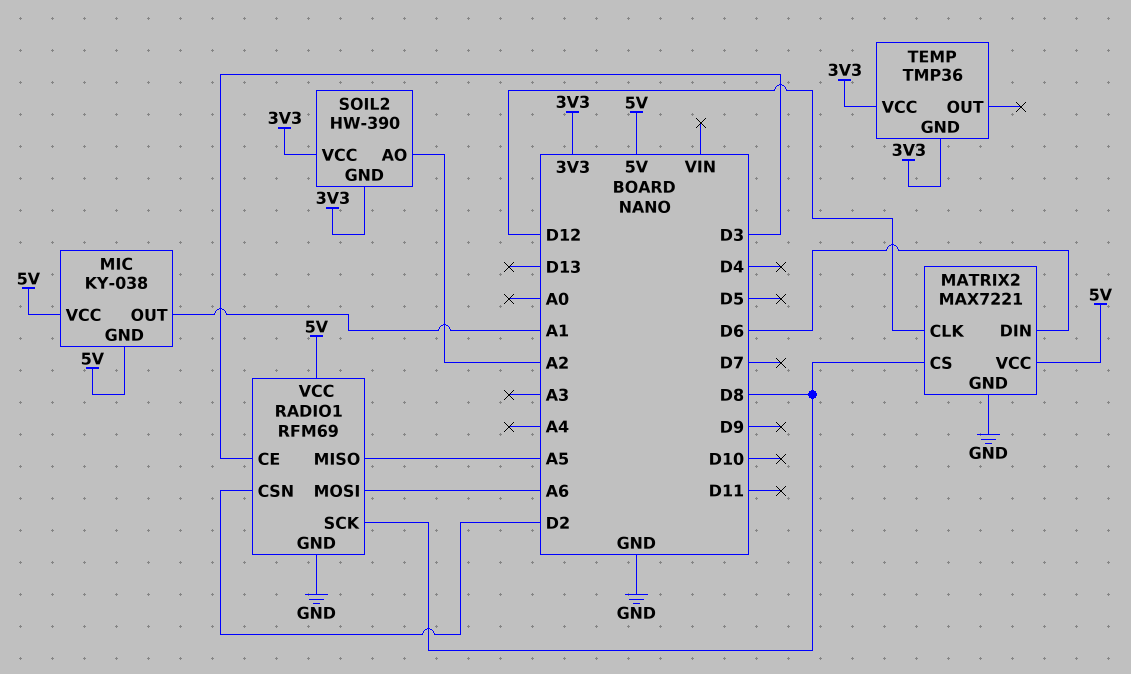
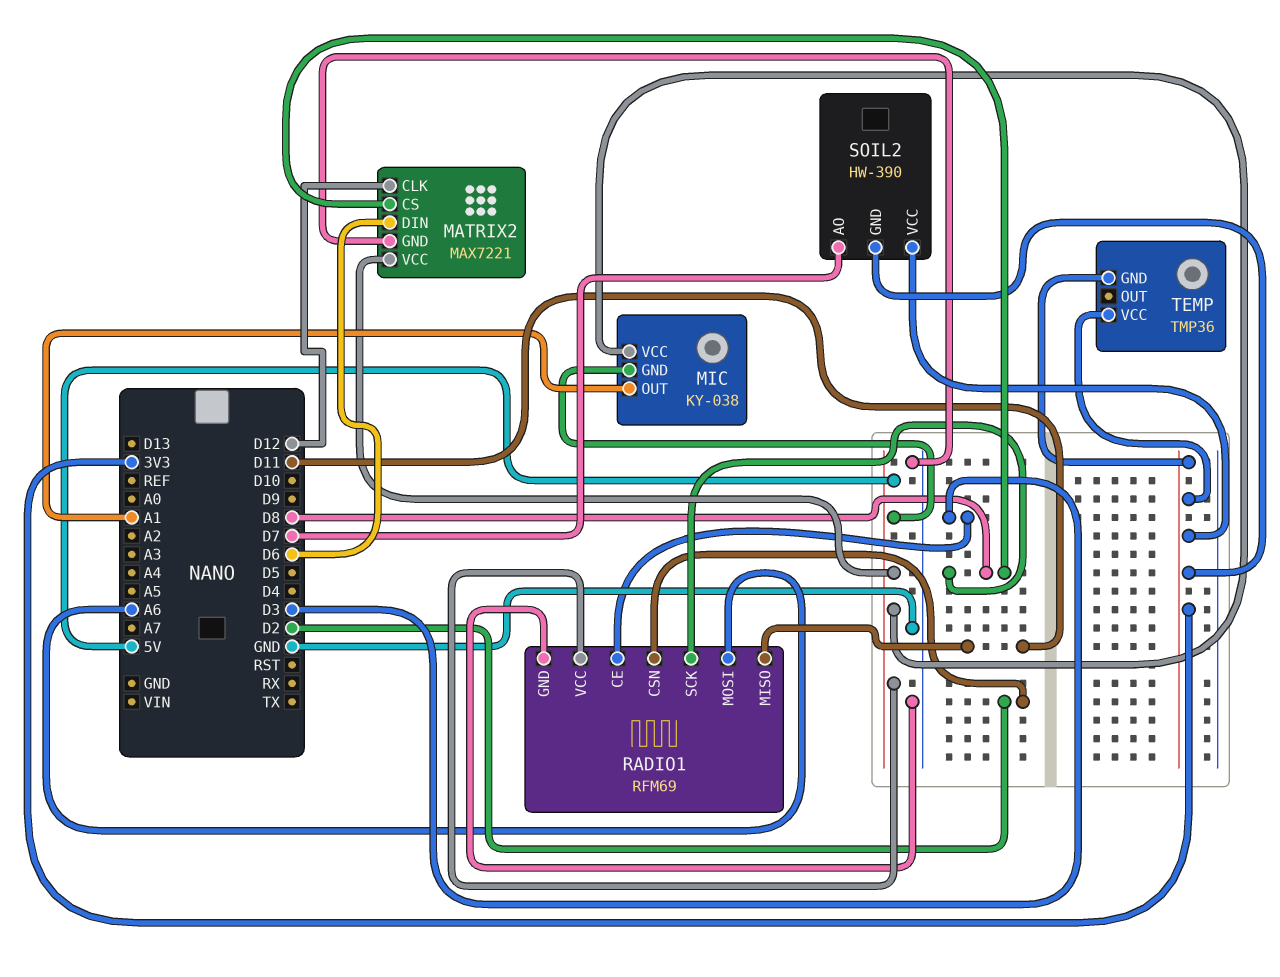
RADIO1 pin MISO: A5 -> D11
SOIL2 pin AO: A2 -> D7

